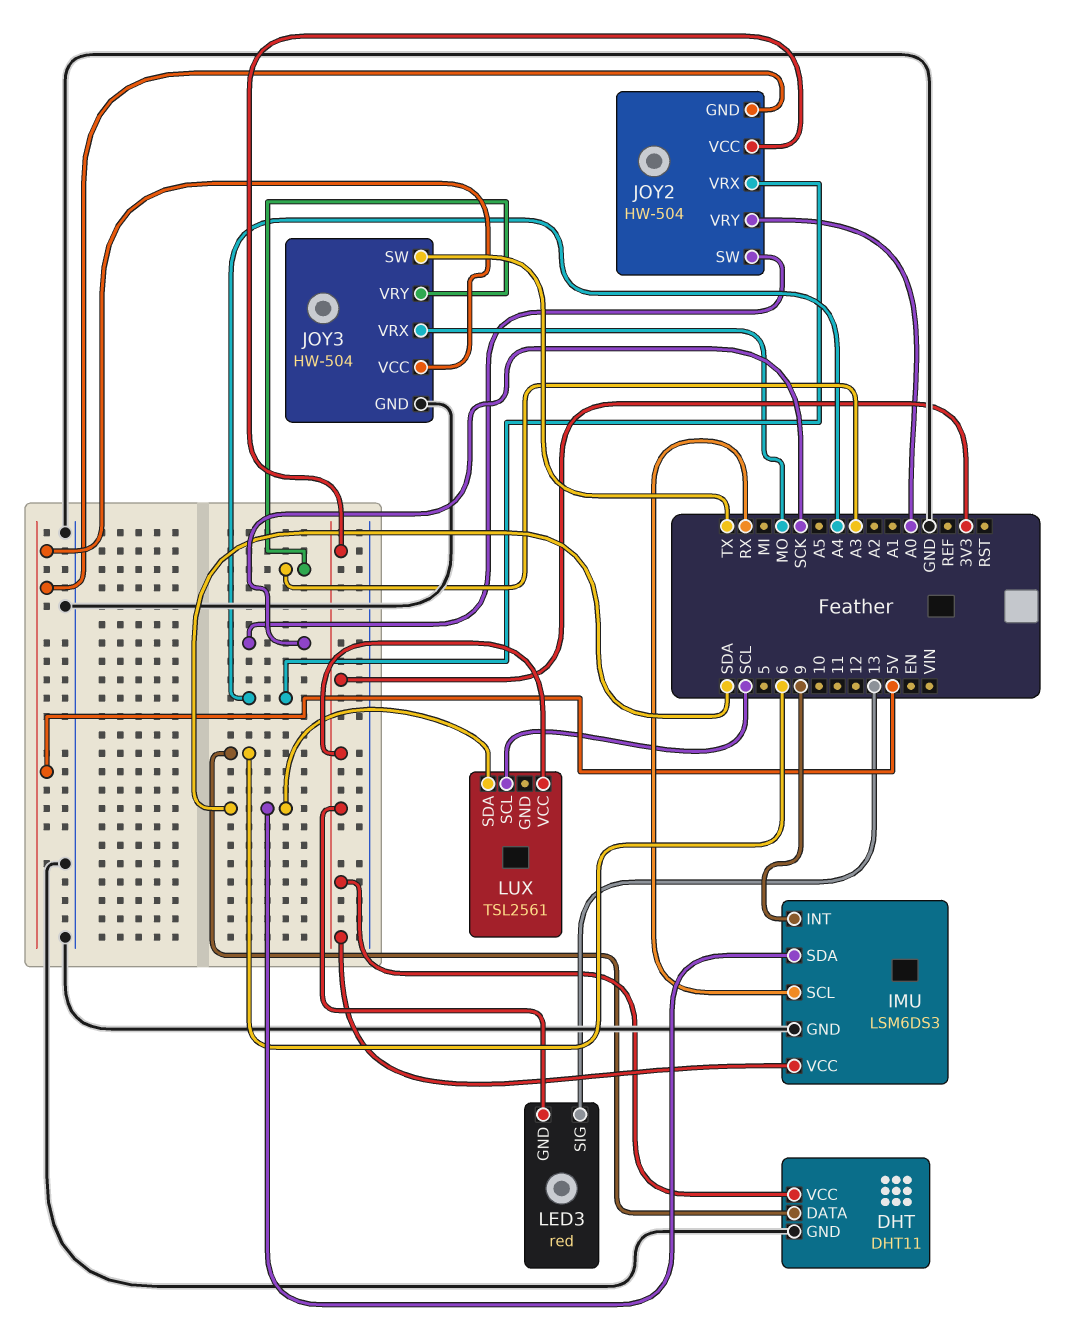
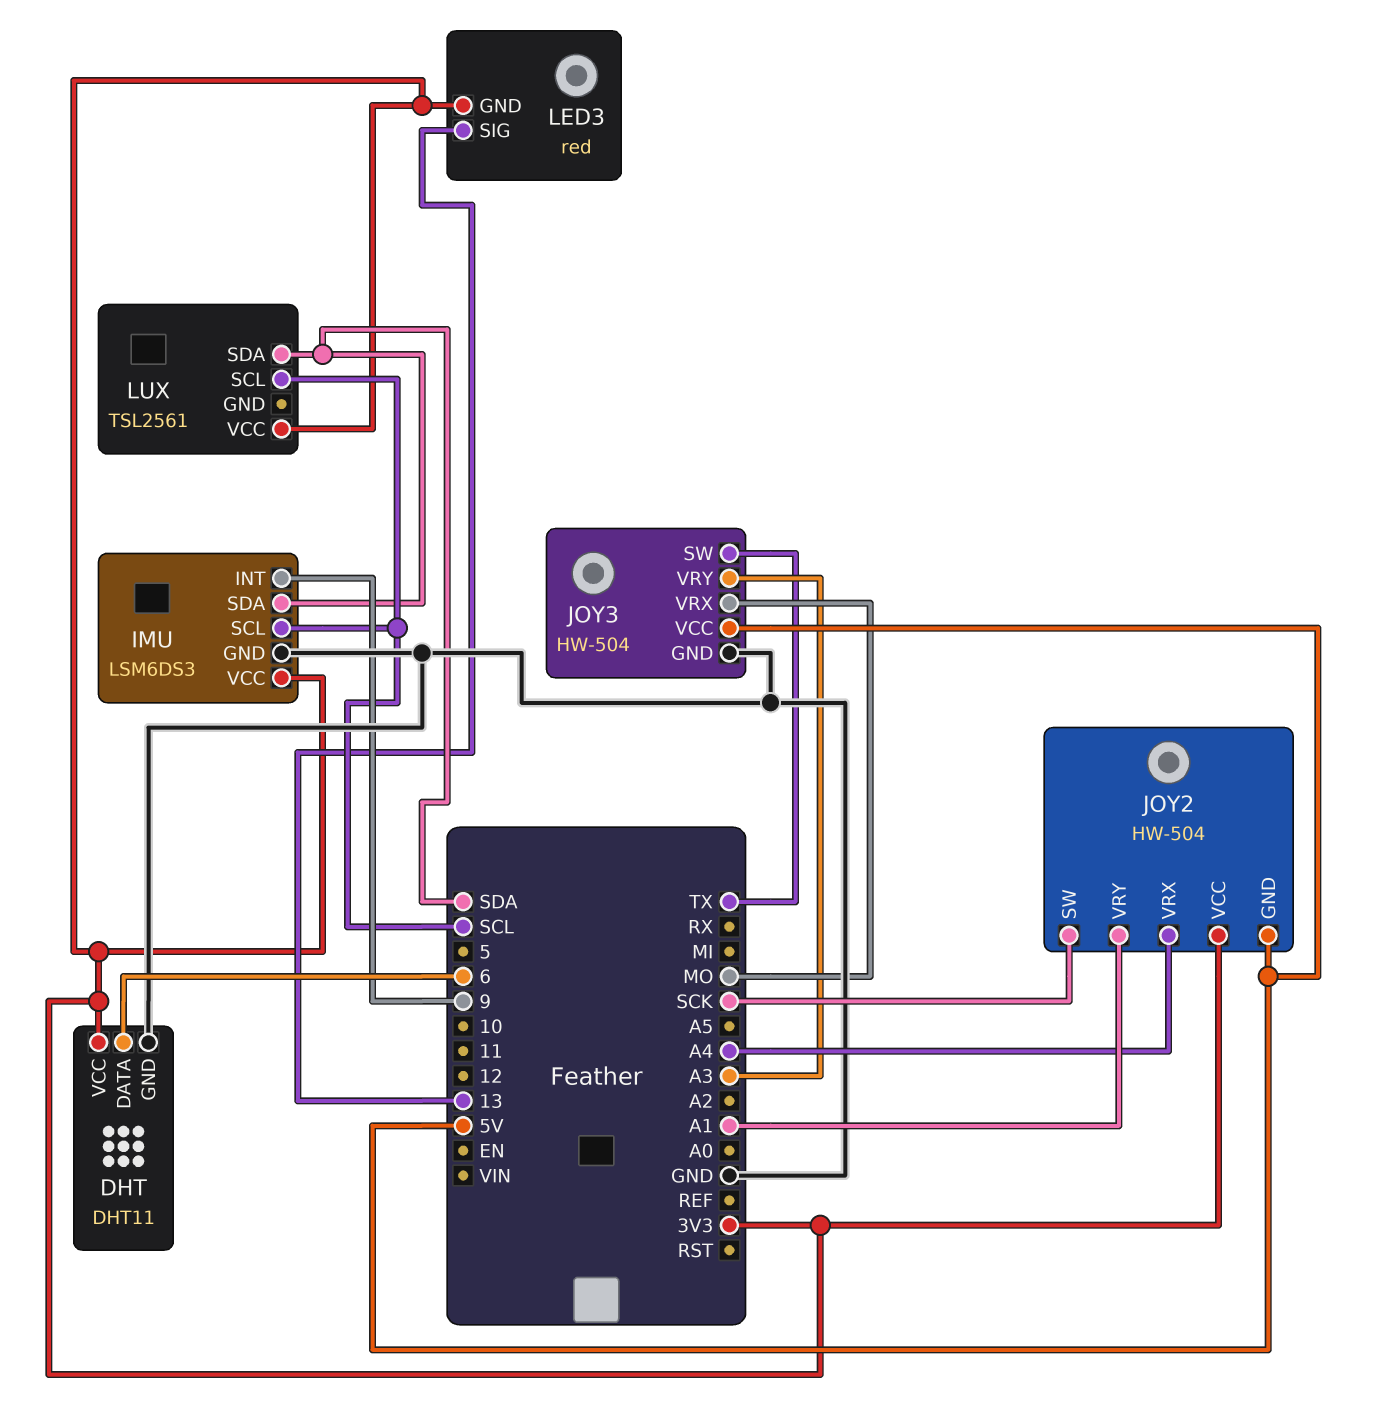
IMU pin SCL: RX -> SCL
JOY2 pin VRY: A0 -> A1

